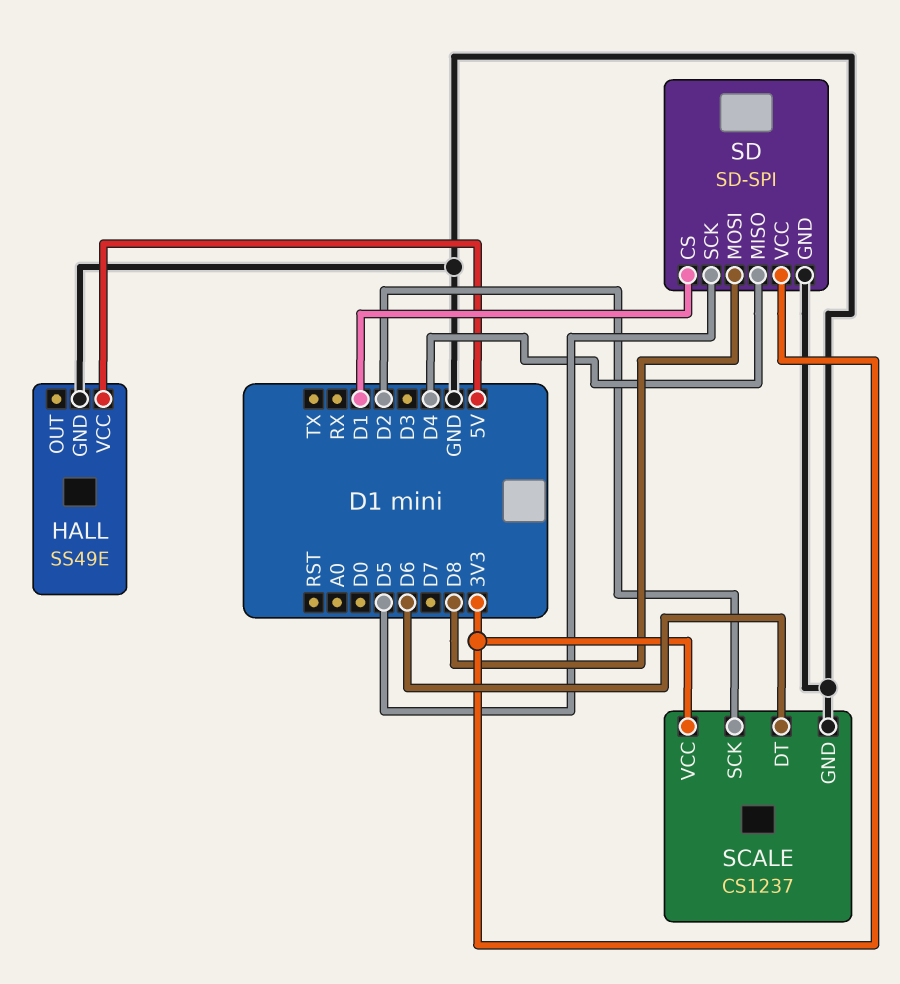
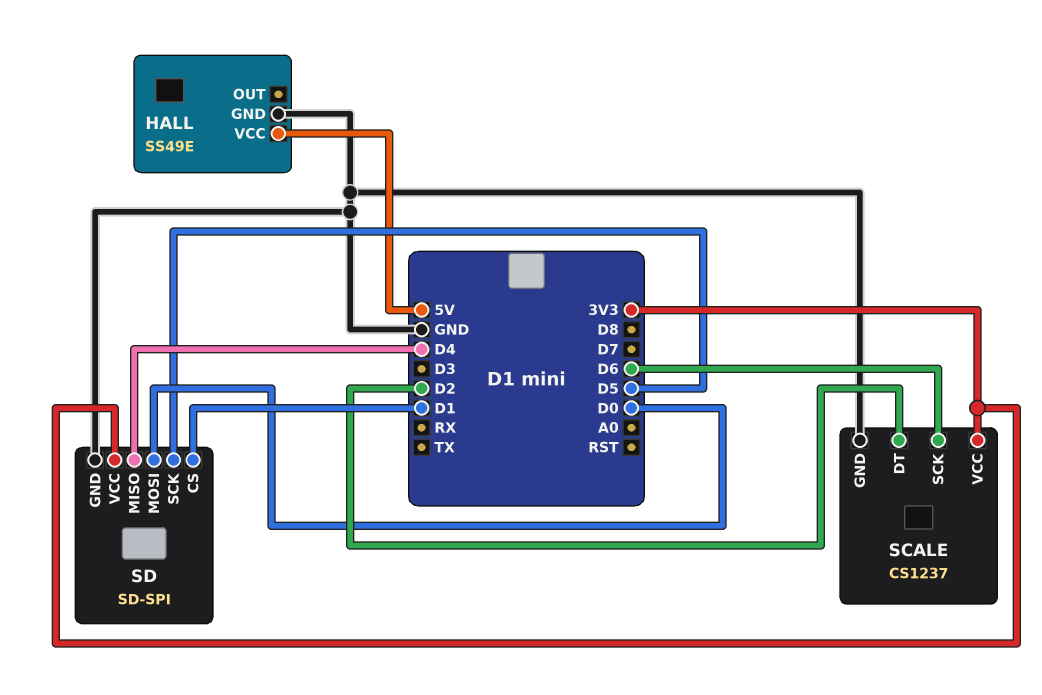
SCALE pin DT: D6 -> D2
SCALE pin SCK: D2 -> D6
SD pin MOSI: D8 -> D0

